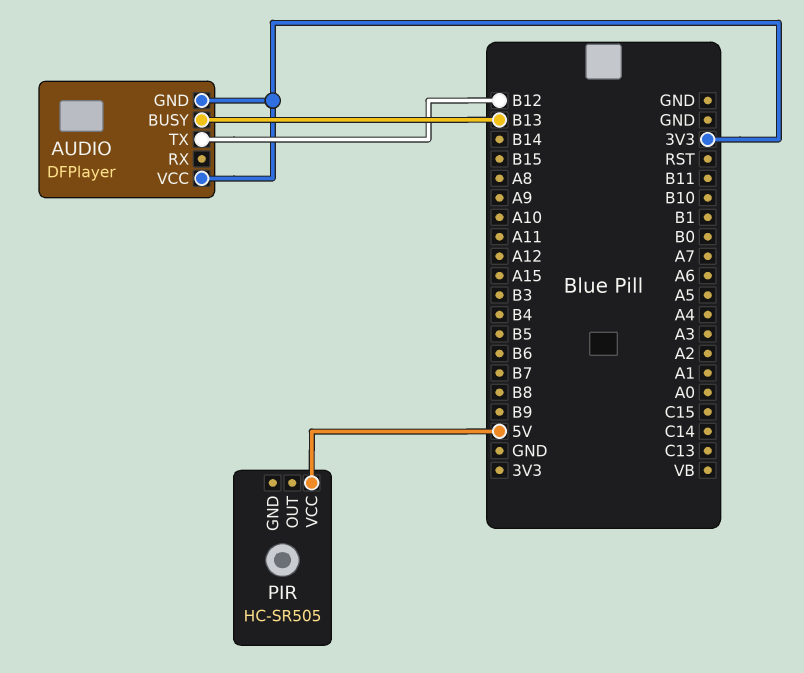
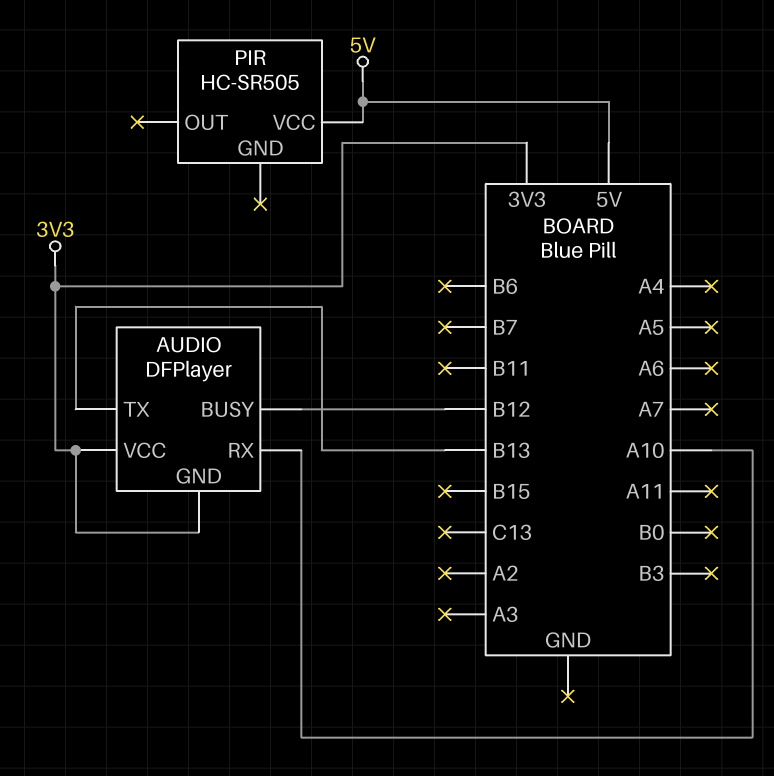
AUDIO pin BUSY: B13 -> B12
AUDIO pin RX: none -> A10
AUDIO pin TX: B12 -> B13

